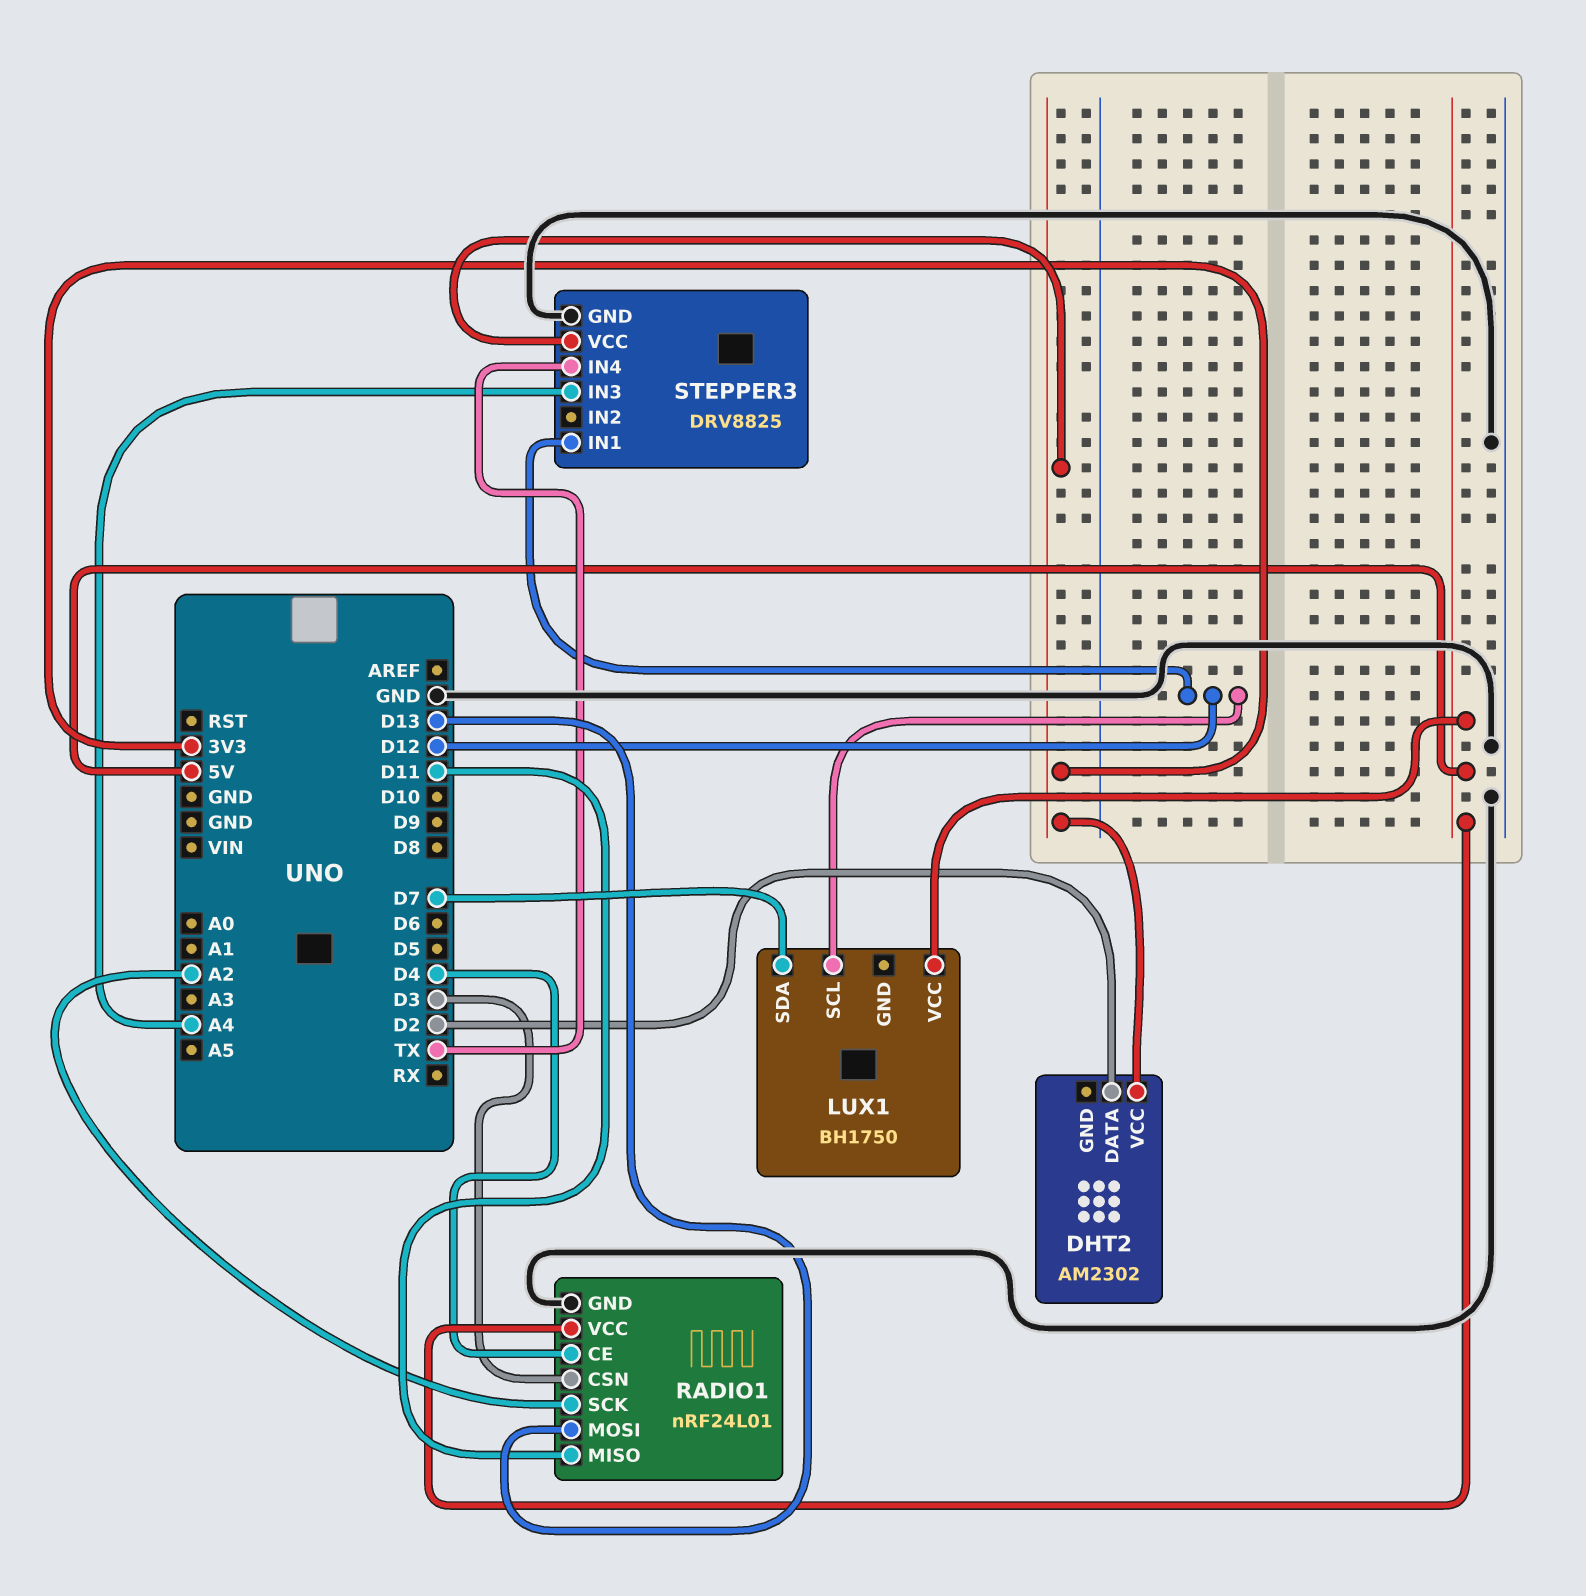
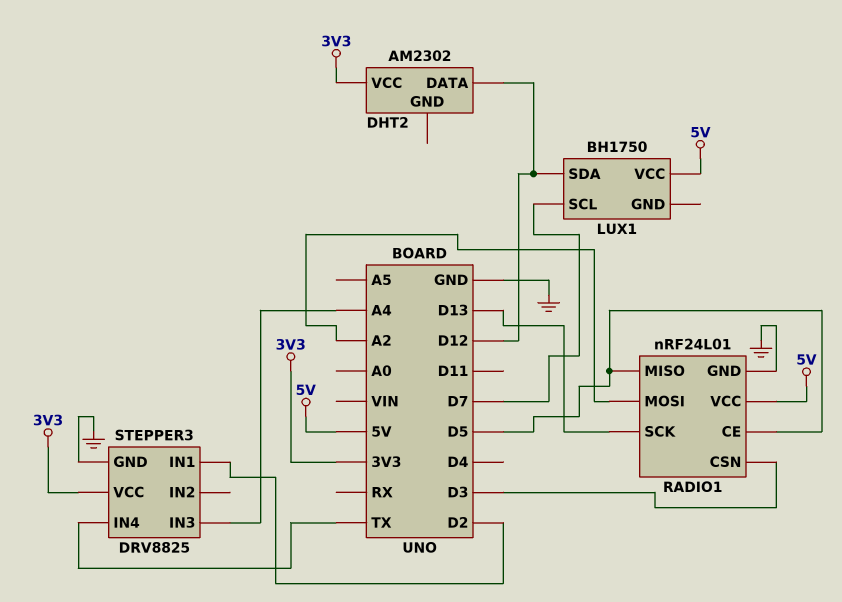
DHT2 pin DATA: D2 -> D12
LUX1 pin SCL: D12 -> D7
LUX1 pin SDA: D7 -> D12
RADIO1 pin CE: D4 -> D5
RADIO1 pin MISO: D11 -> D5
RADIO1 pin MOSI: D13 -> A2
RADIO1 pin SCK: A2 -> D13
STEPPER3 pin IN1: D12 -> D2

